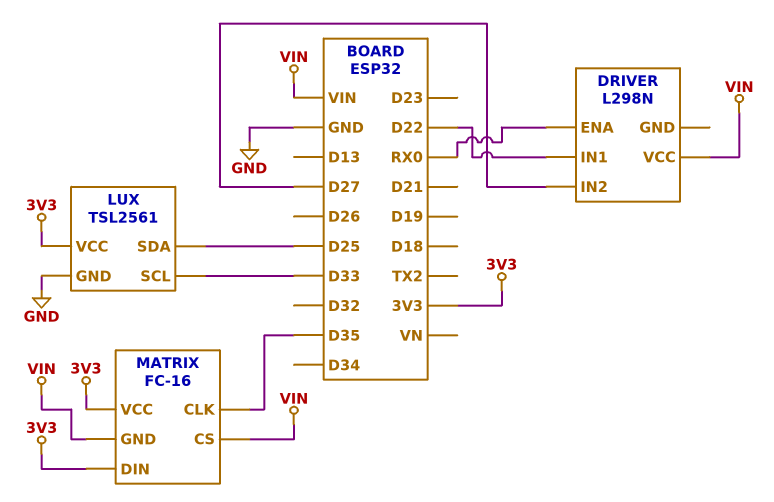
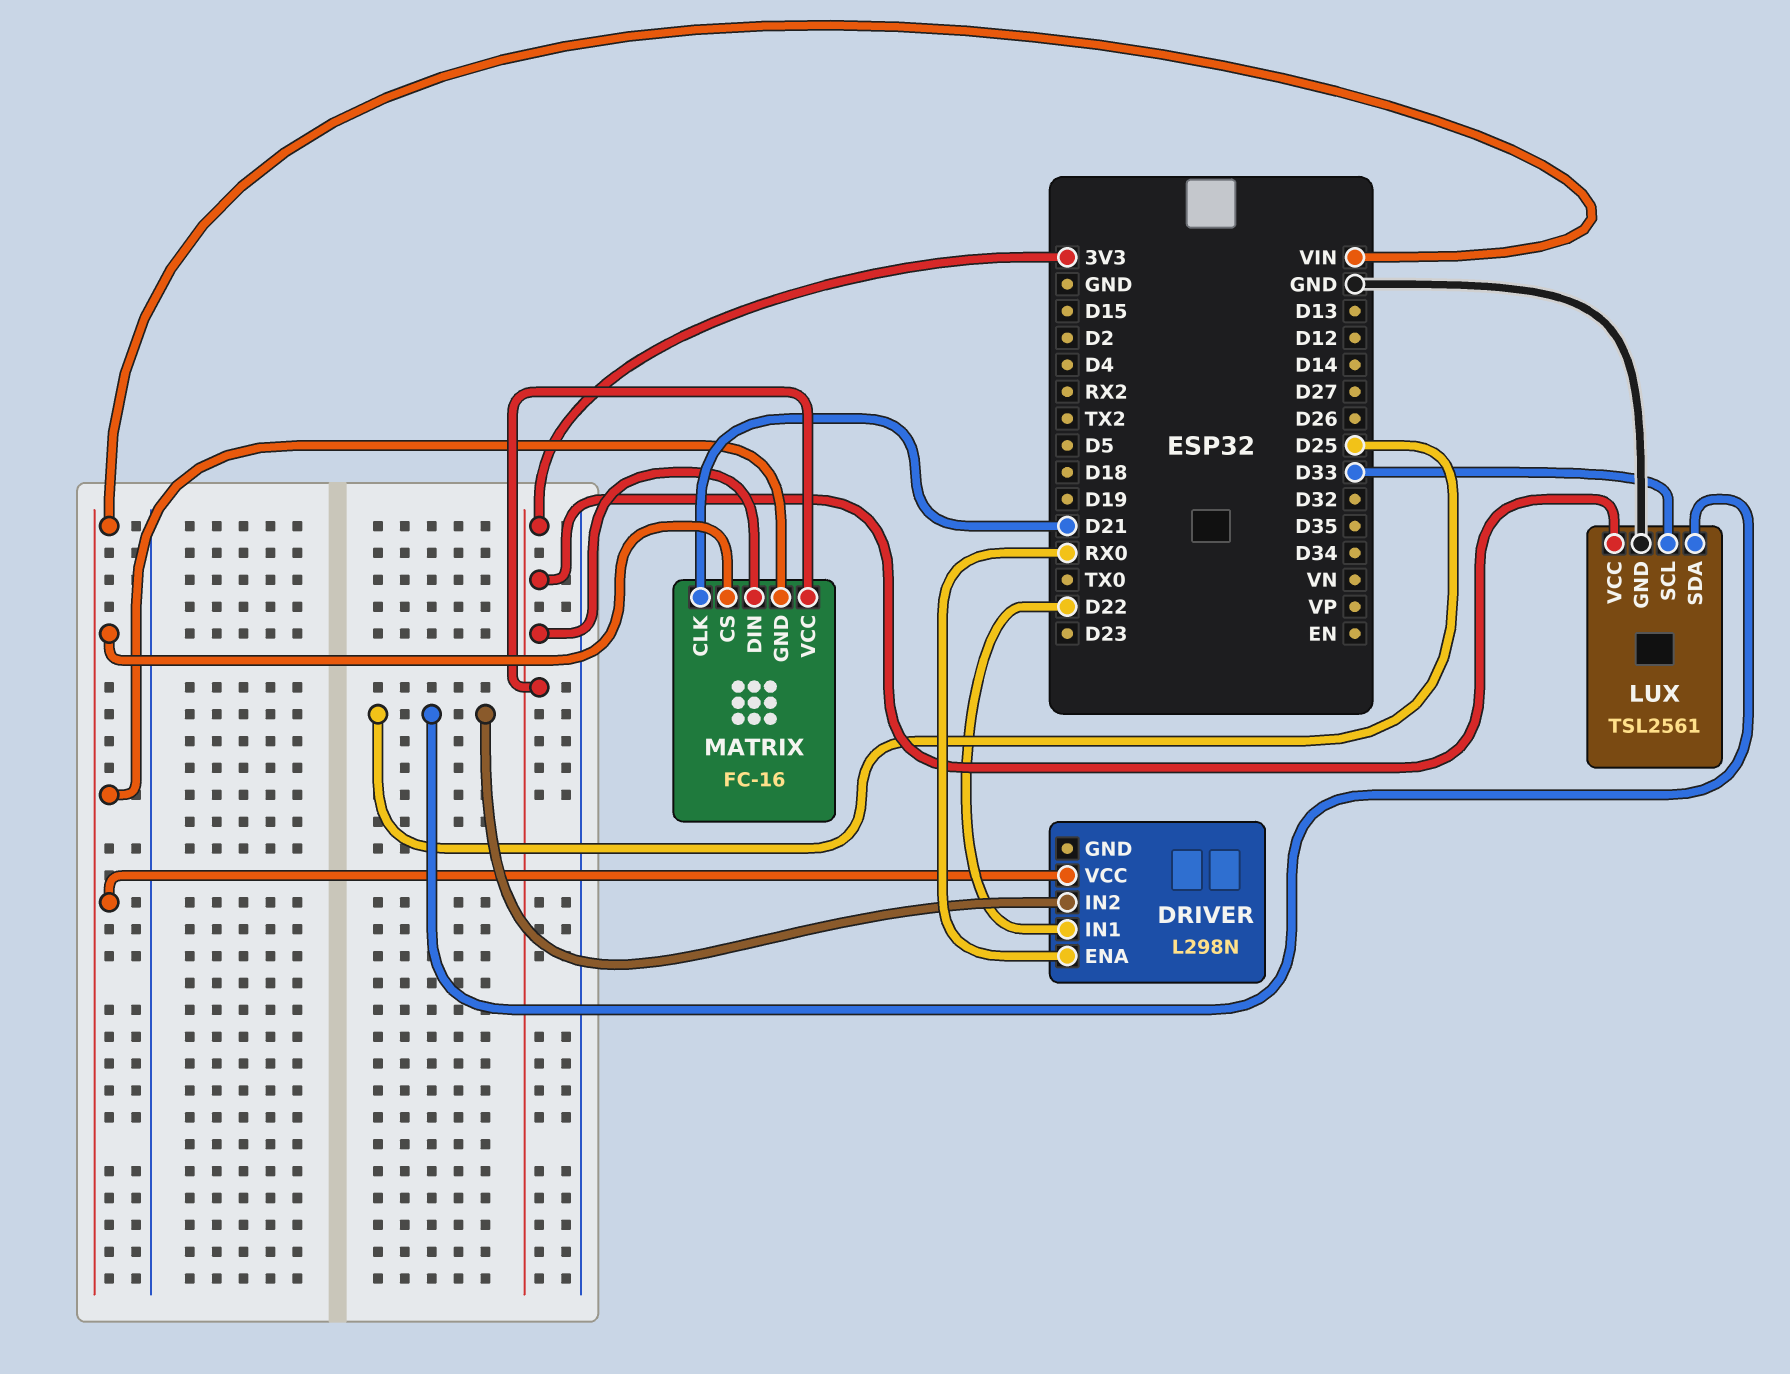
DRIVER pin IN2: D27 -> D25
MATRIX pin CLK: D35 -> D21

